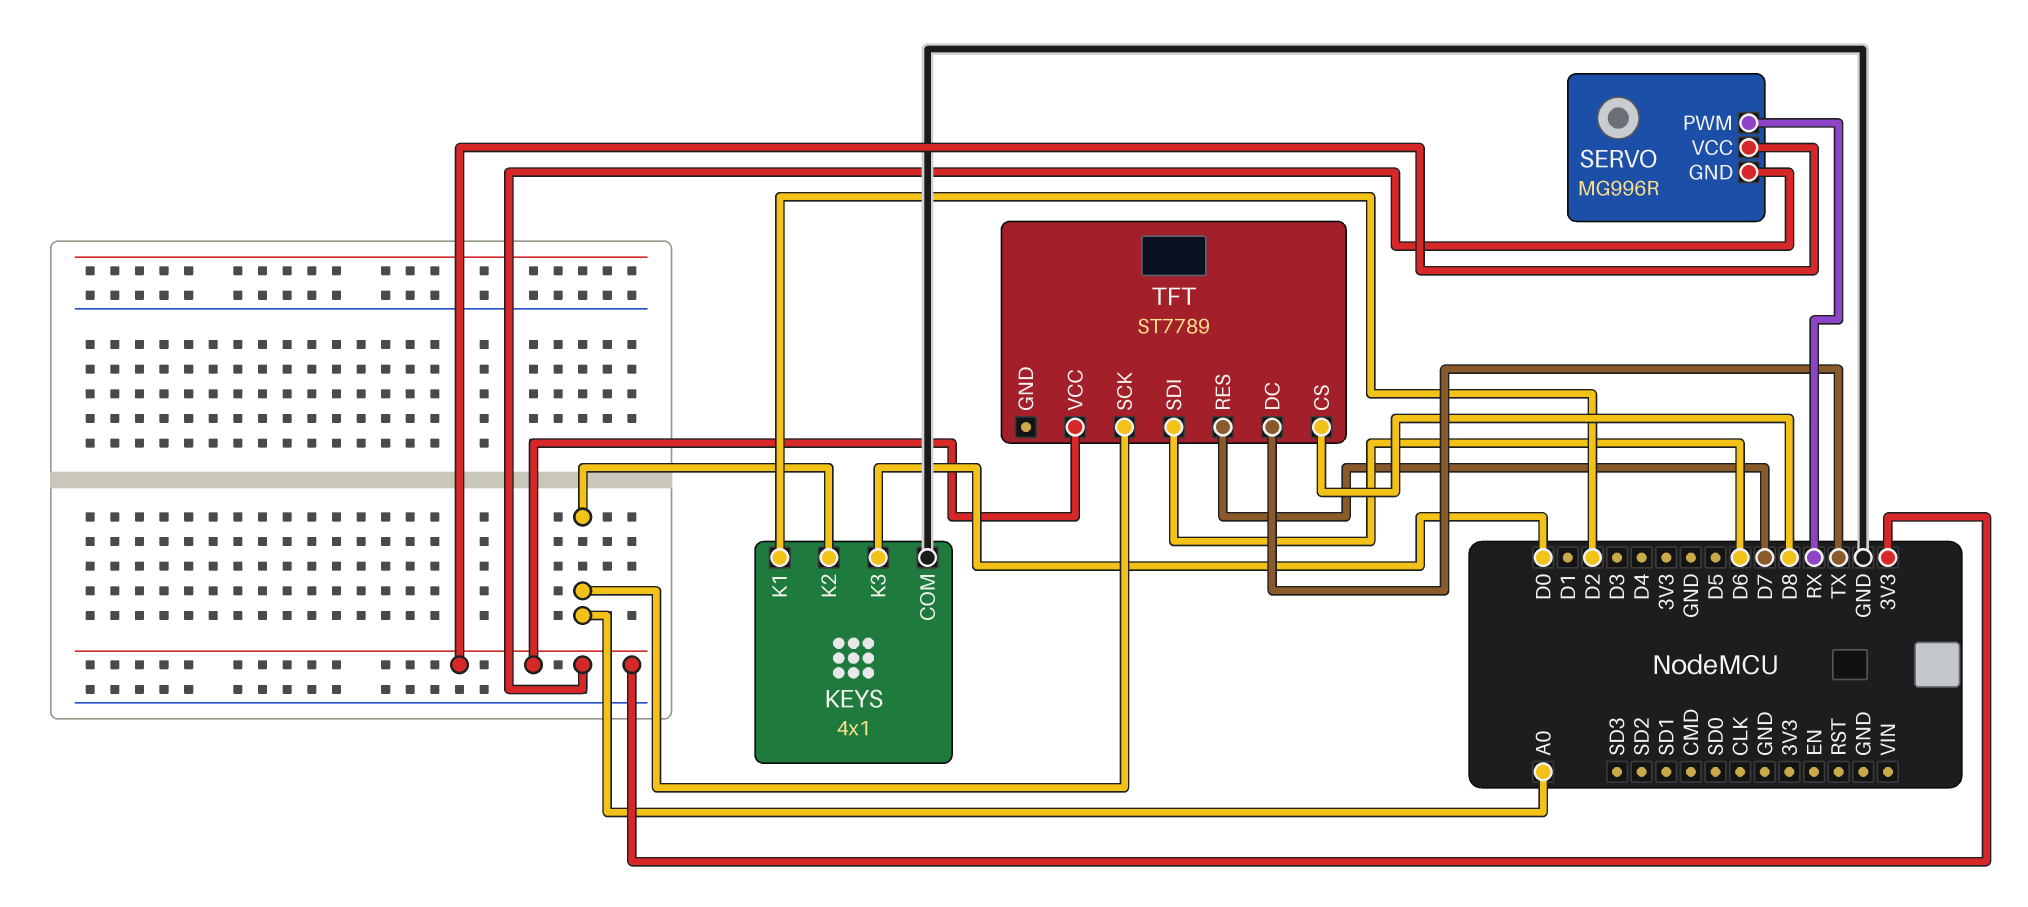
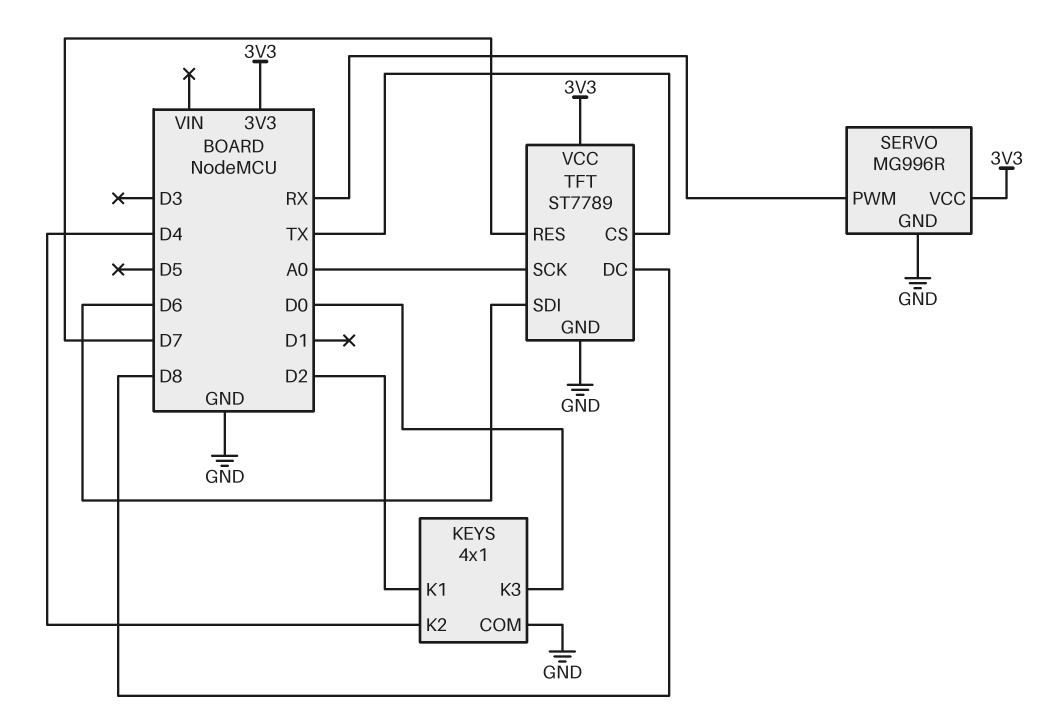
KEYS pin K2: A0 -> D4
SERVO pin GND: 3V3 -> GND
TFT pin CS: D8 -> TX
TFT pin DC: TX -> D8
TFT pin GND: none -> GND

